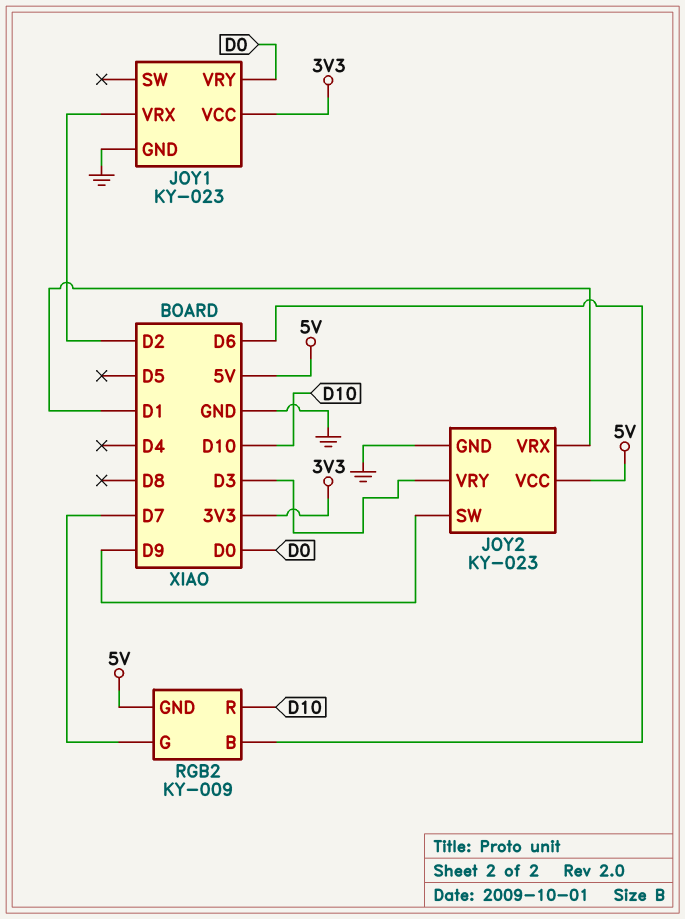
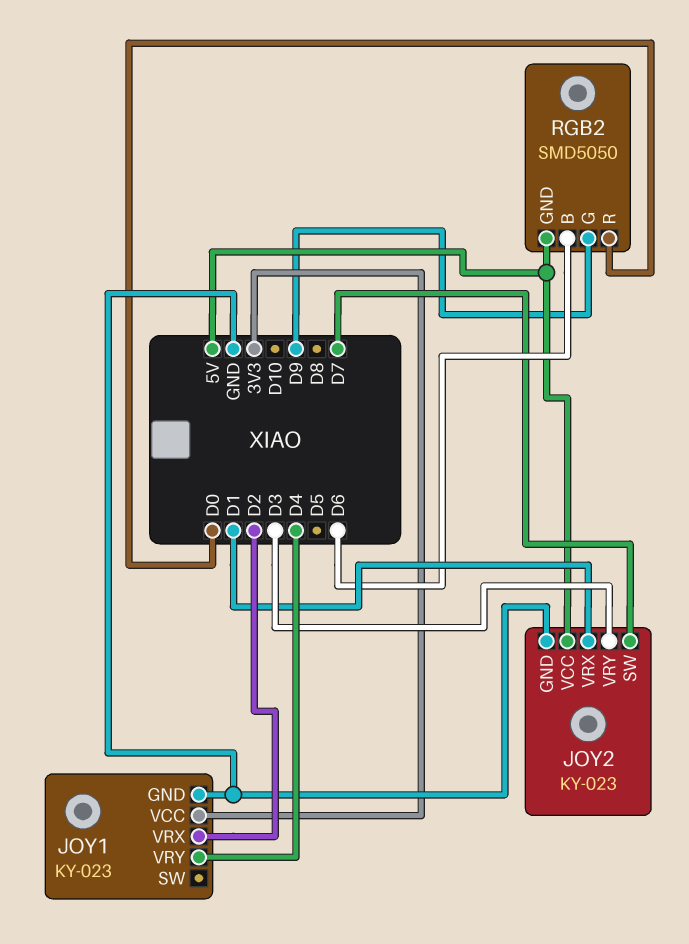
JOY1 pin VRY: D0 -> D4
JOY2 pin SW: D9 -> D7
RGB2: KY-009 -> SMD5050
RGB2 pin G: D7 -> D9
RGB2 pin R: D10 -> D0

